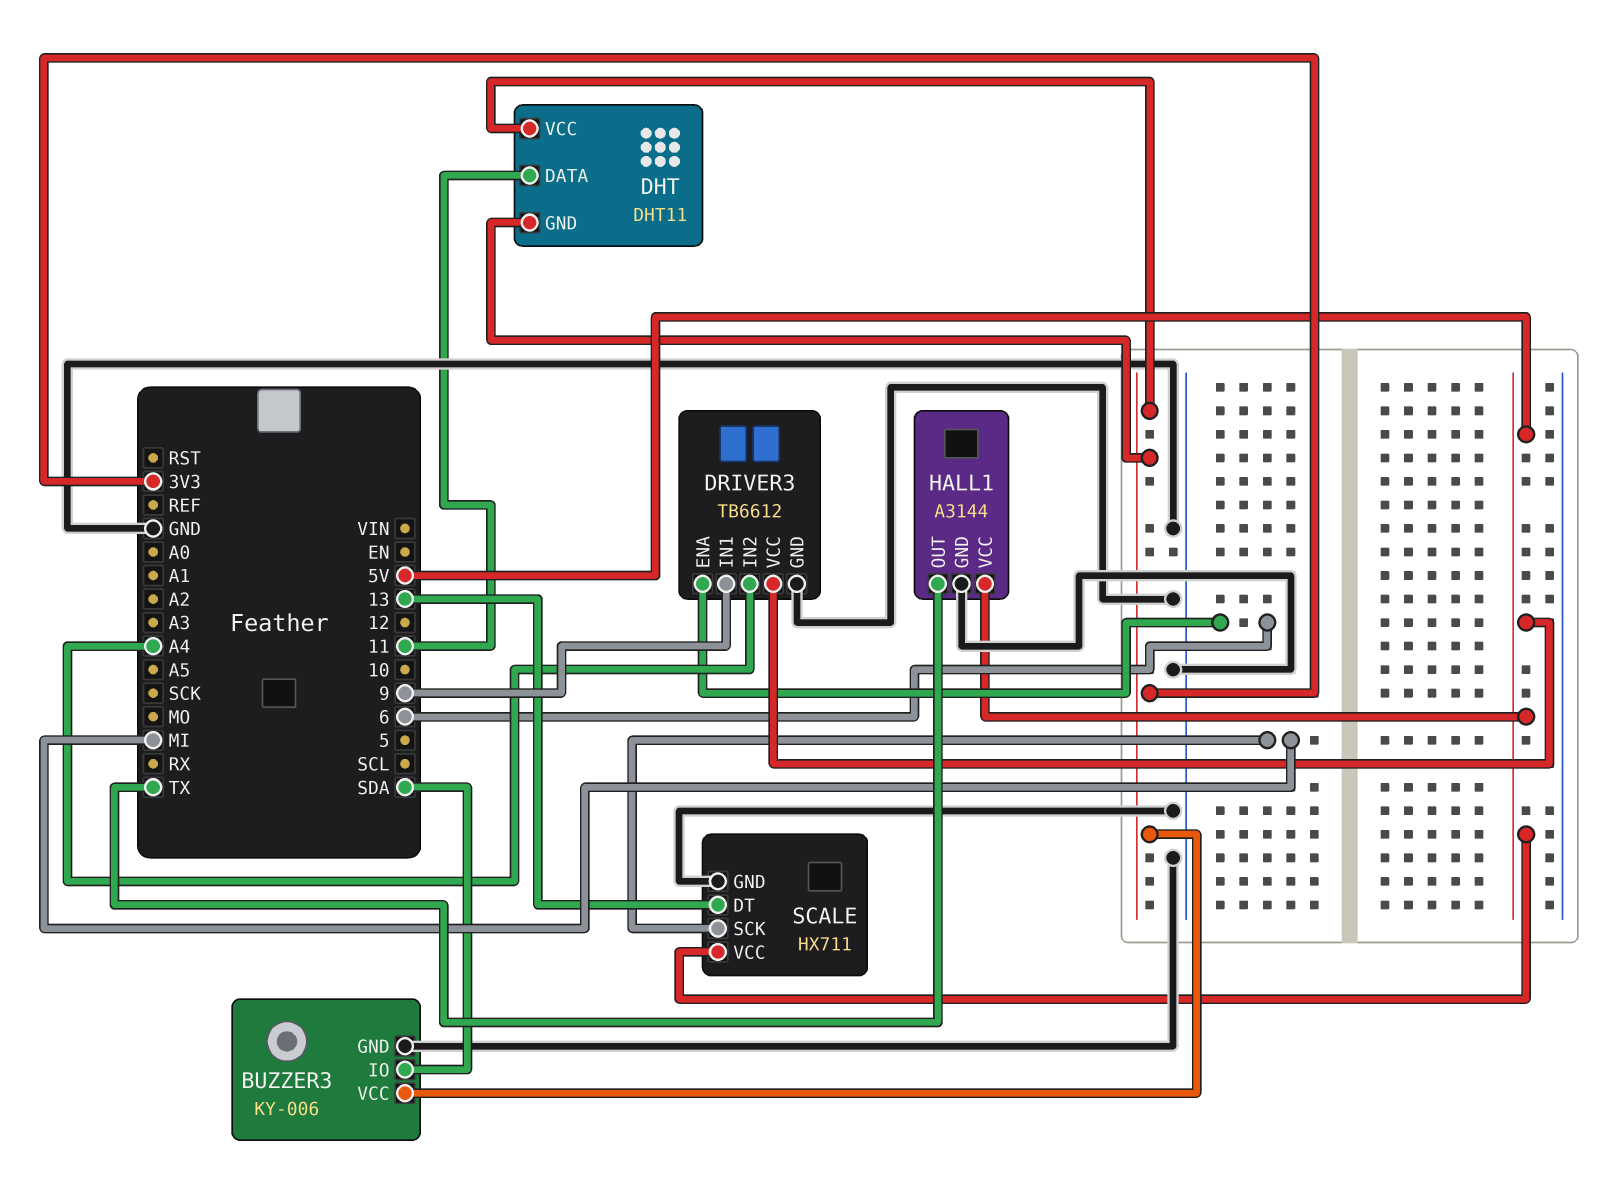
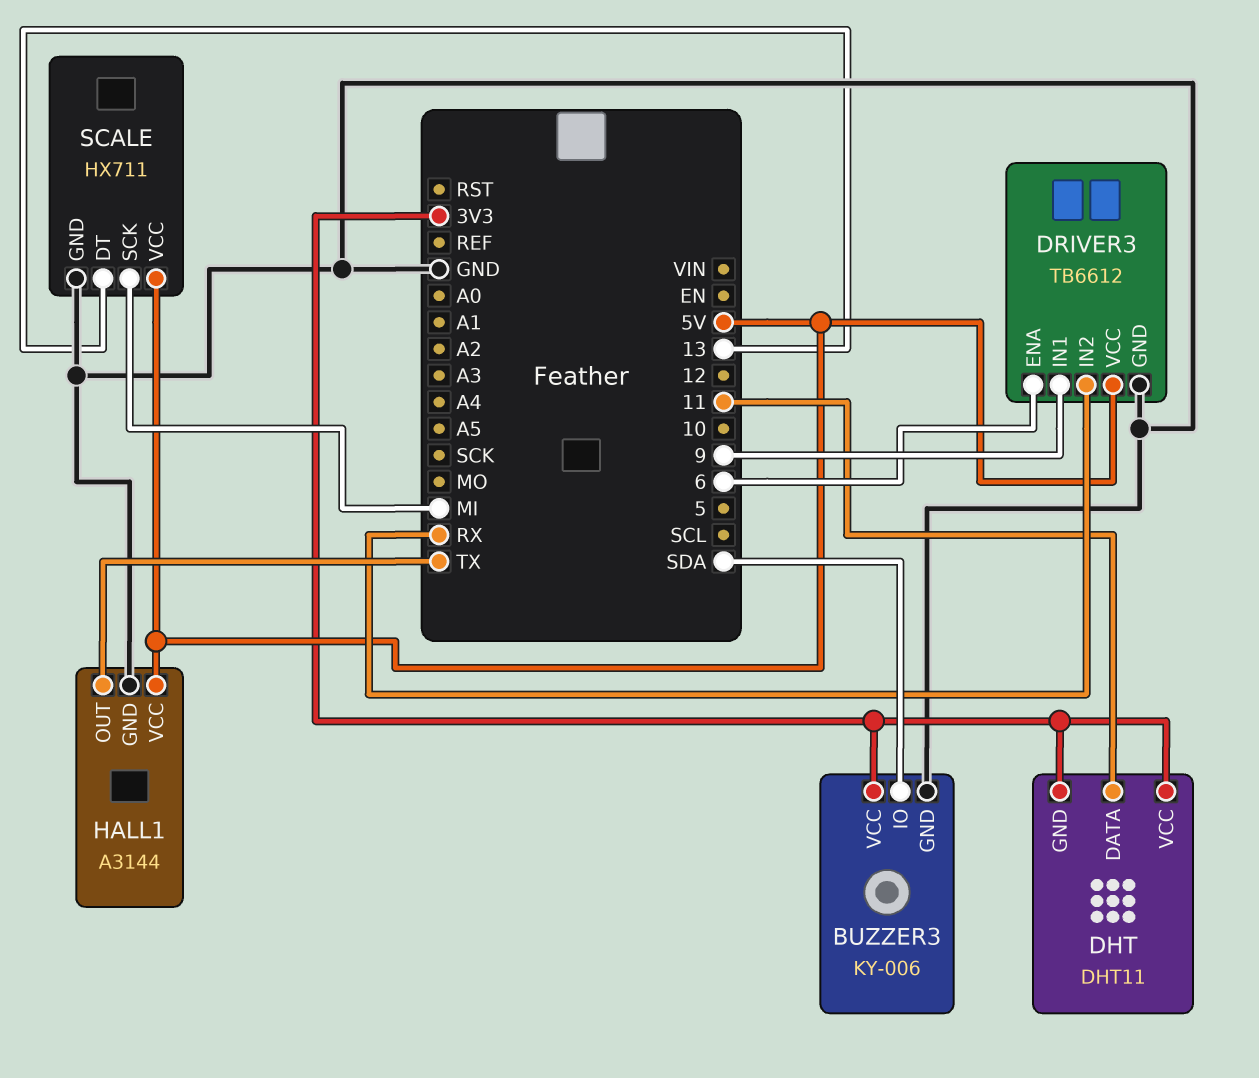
DRIVER3 pin IN2: A4 -> RX

